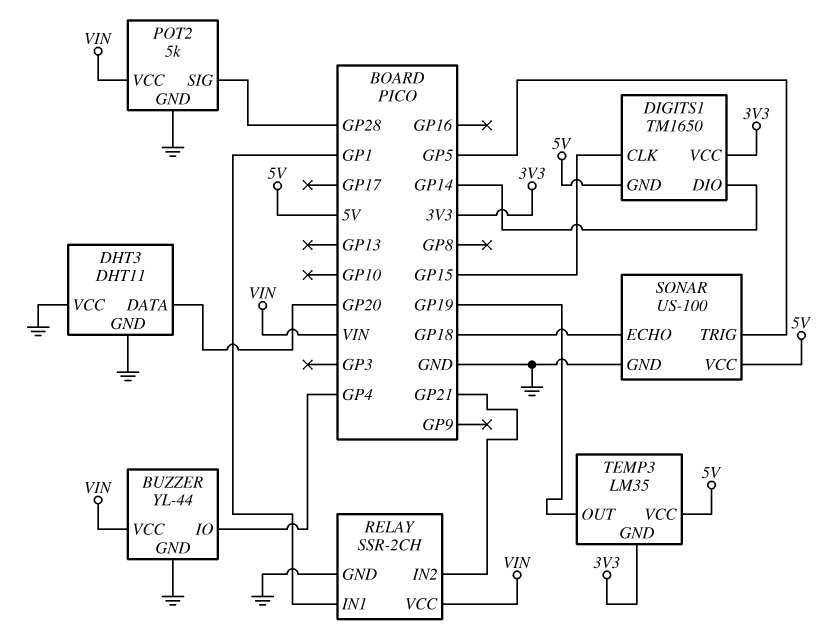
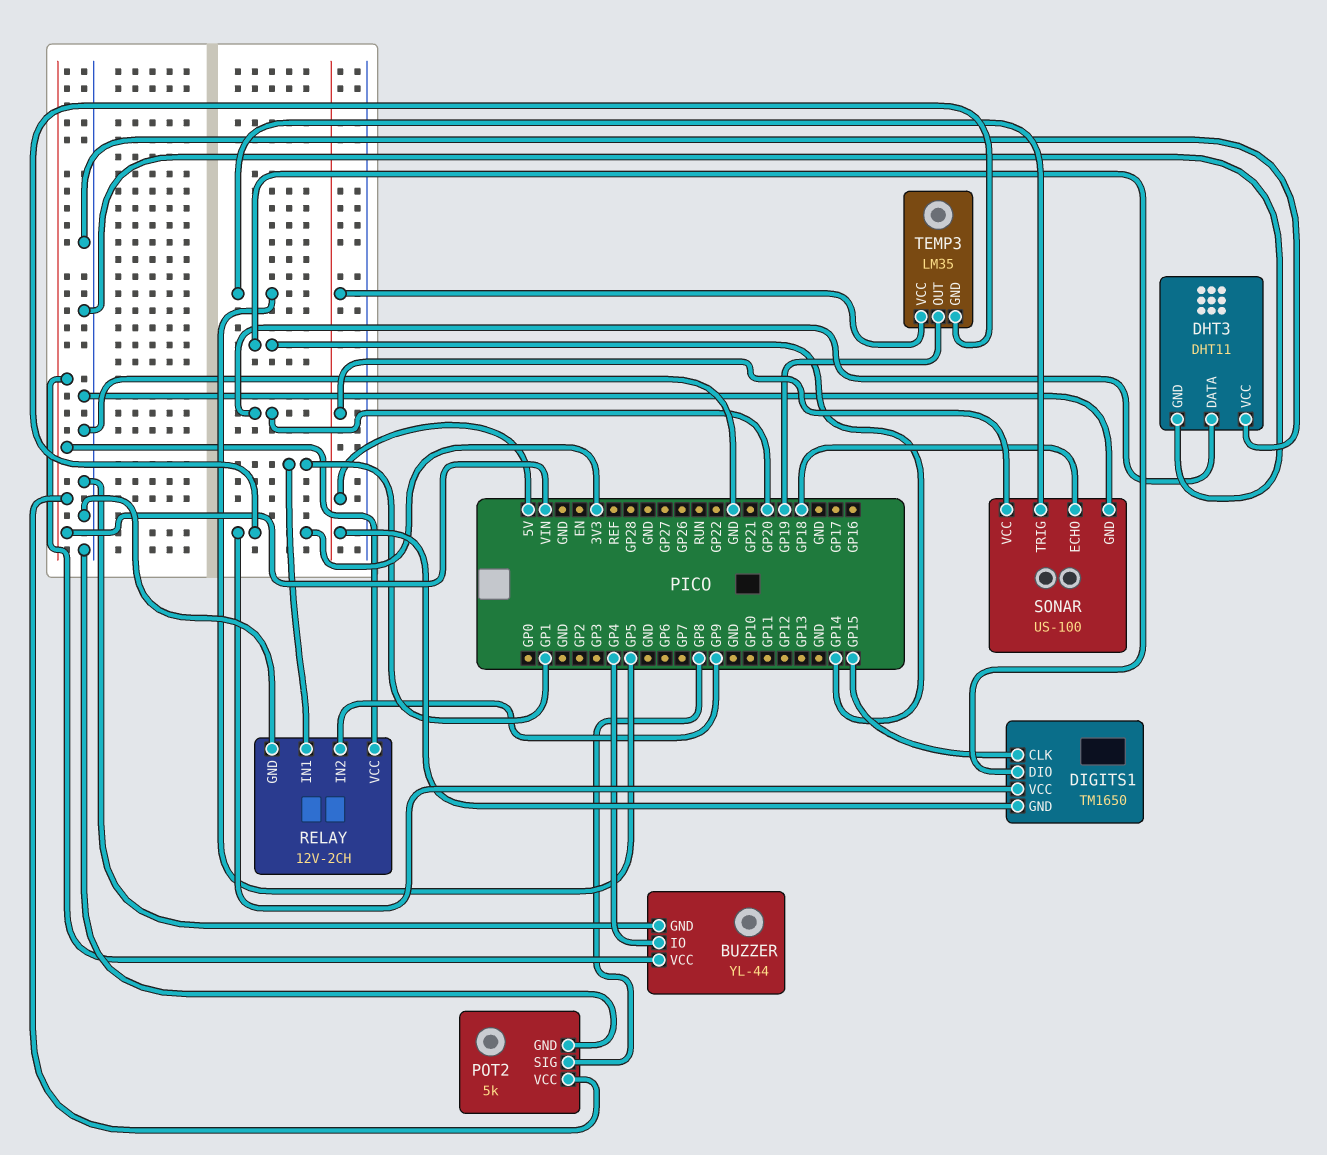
POT2 pin SIG: GP28 -> GP8
RELAY: SSR-2CH -> 12V-2CH
RELAY pin IN2: GP21 -> GP9

